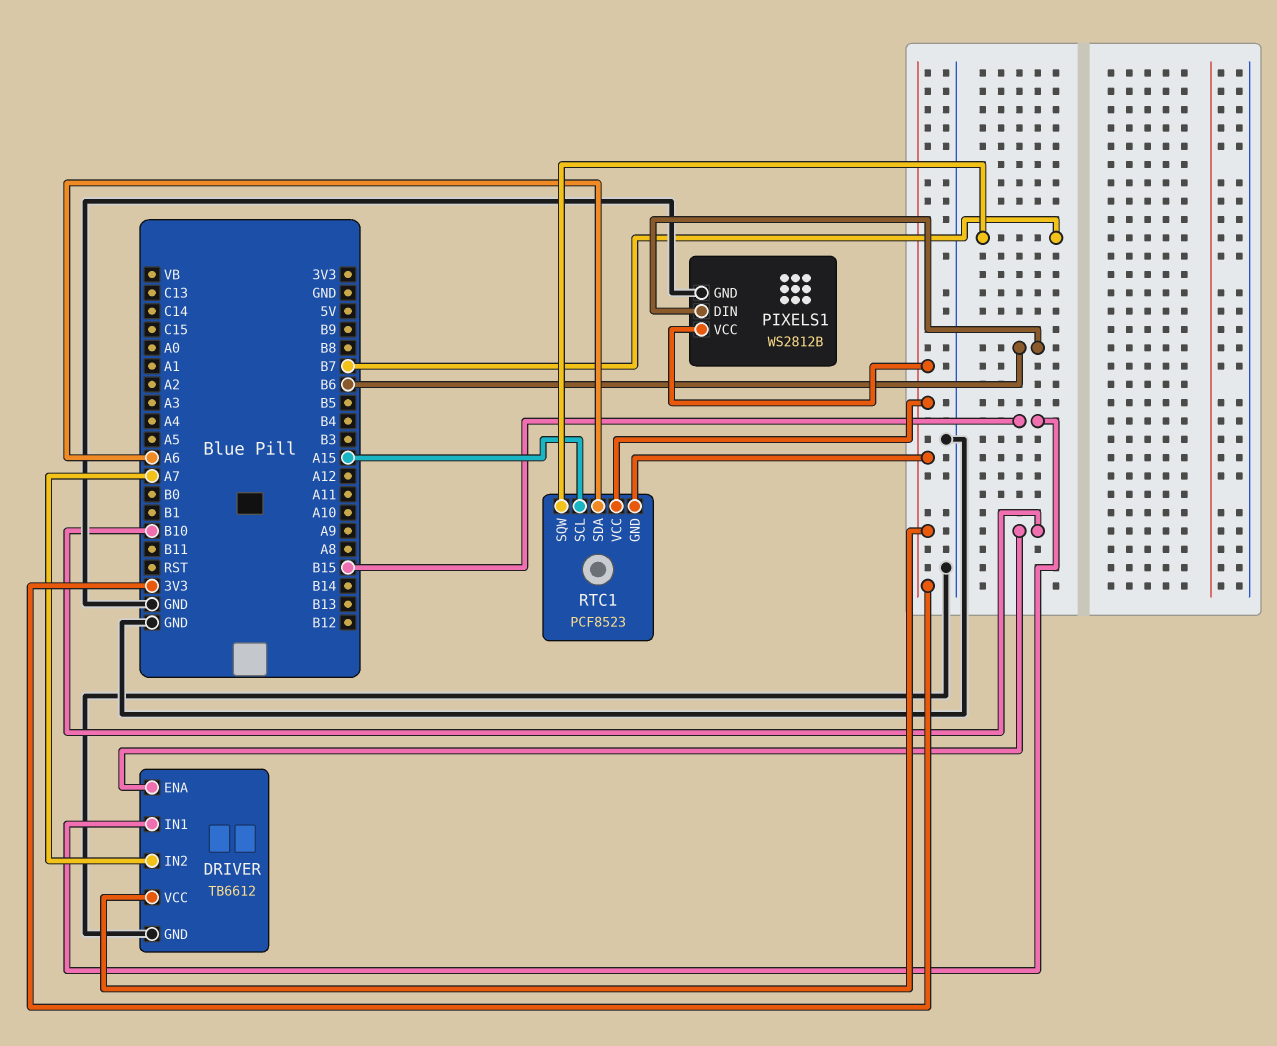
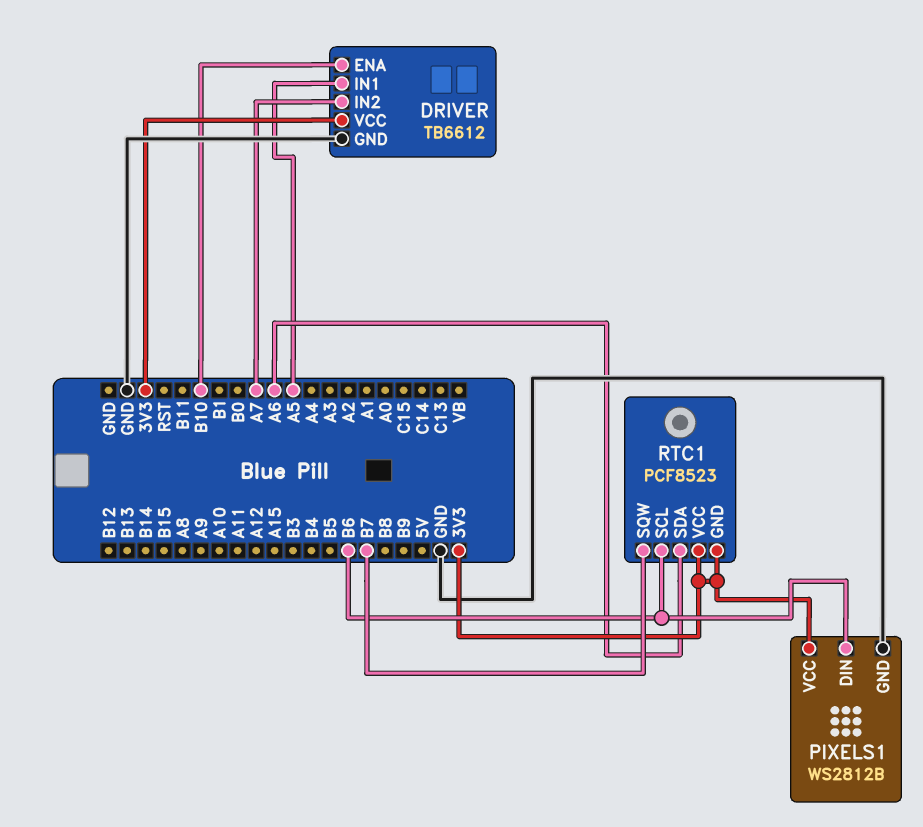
DRIVER pin IN1: B15 -> A5
RTC1 pin SCL: A15 -> B6

